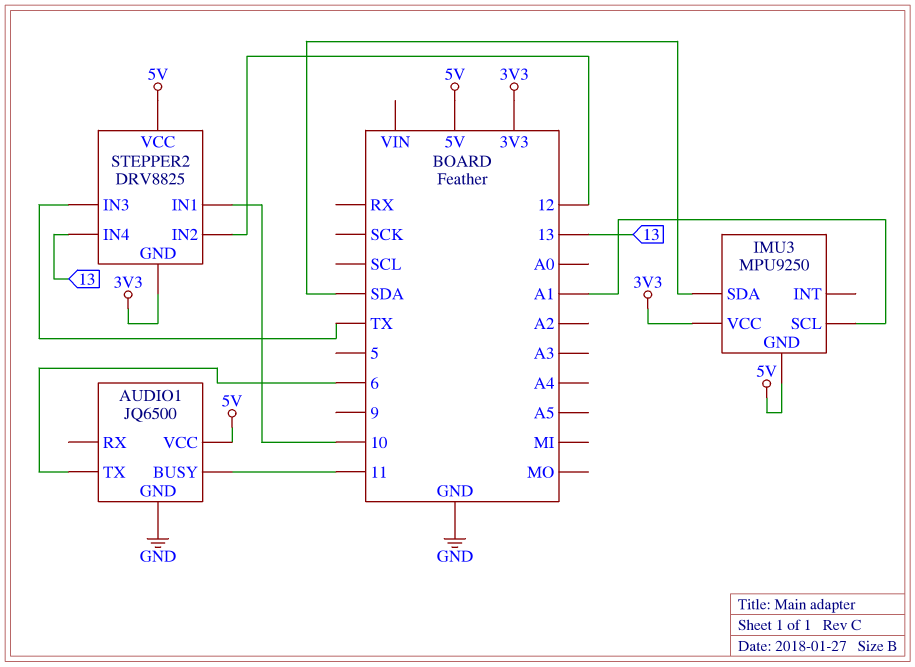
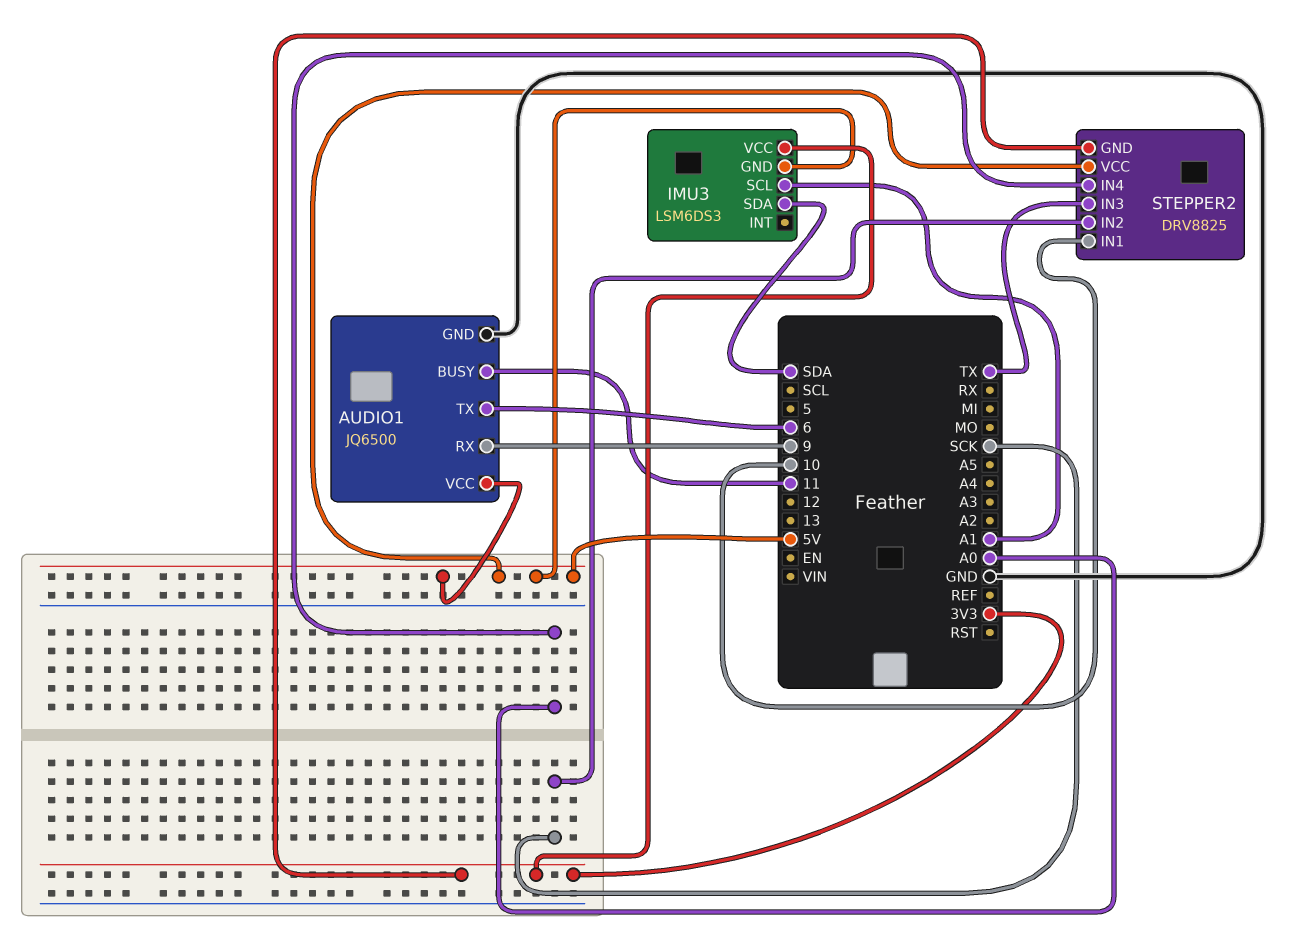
AUDIO1 pin RX: none -> 9
IMU3: MPU9250 -> LSM6DS3
STEPPER2 pin IN2: 12 -> SCK
STEPPER2 pin IN4: 13 -> A0

